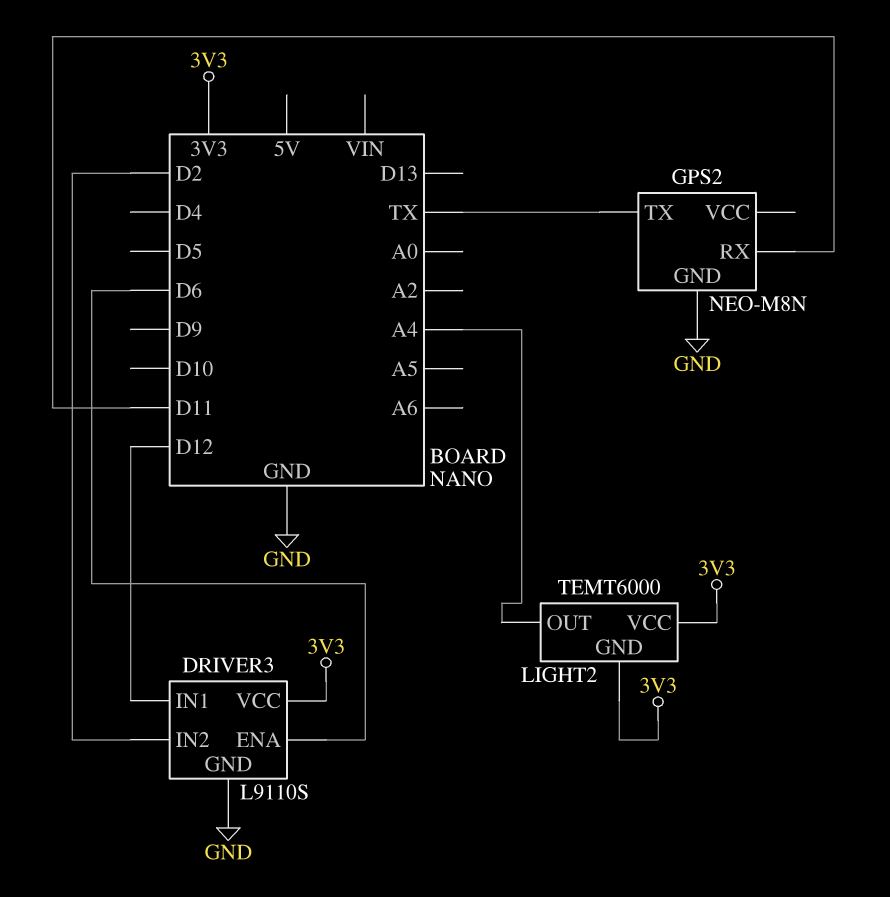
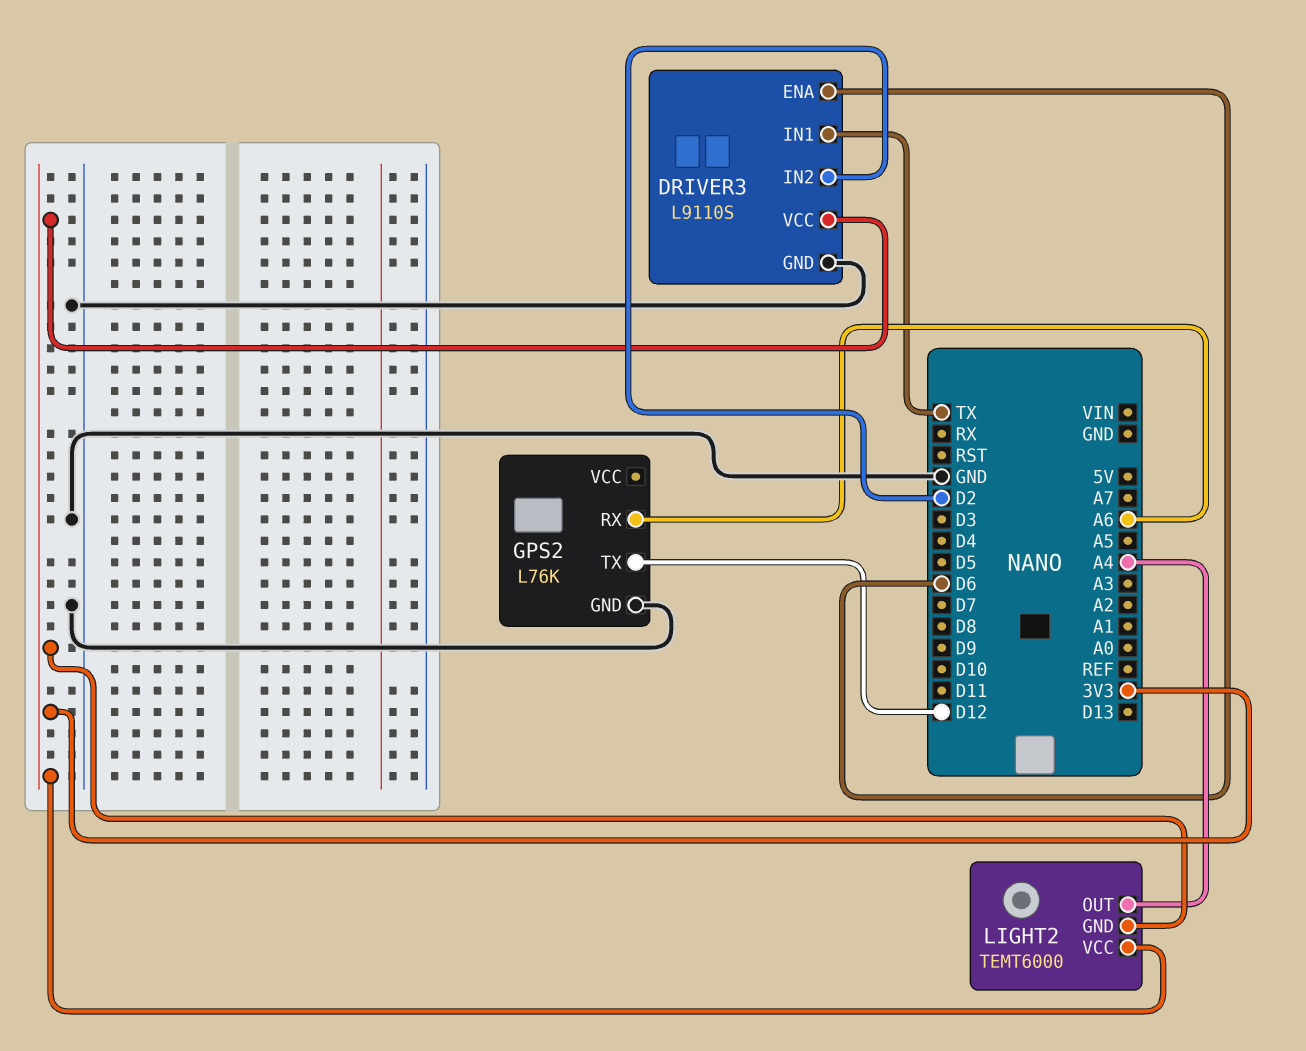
DRIVER3 pin IN1: D12 -> TX
GPS2: NEO-M8N -> L76K
GPS2 pin RX: D11 -> A6
GPS2 pin TX: TX -> D12

